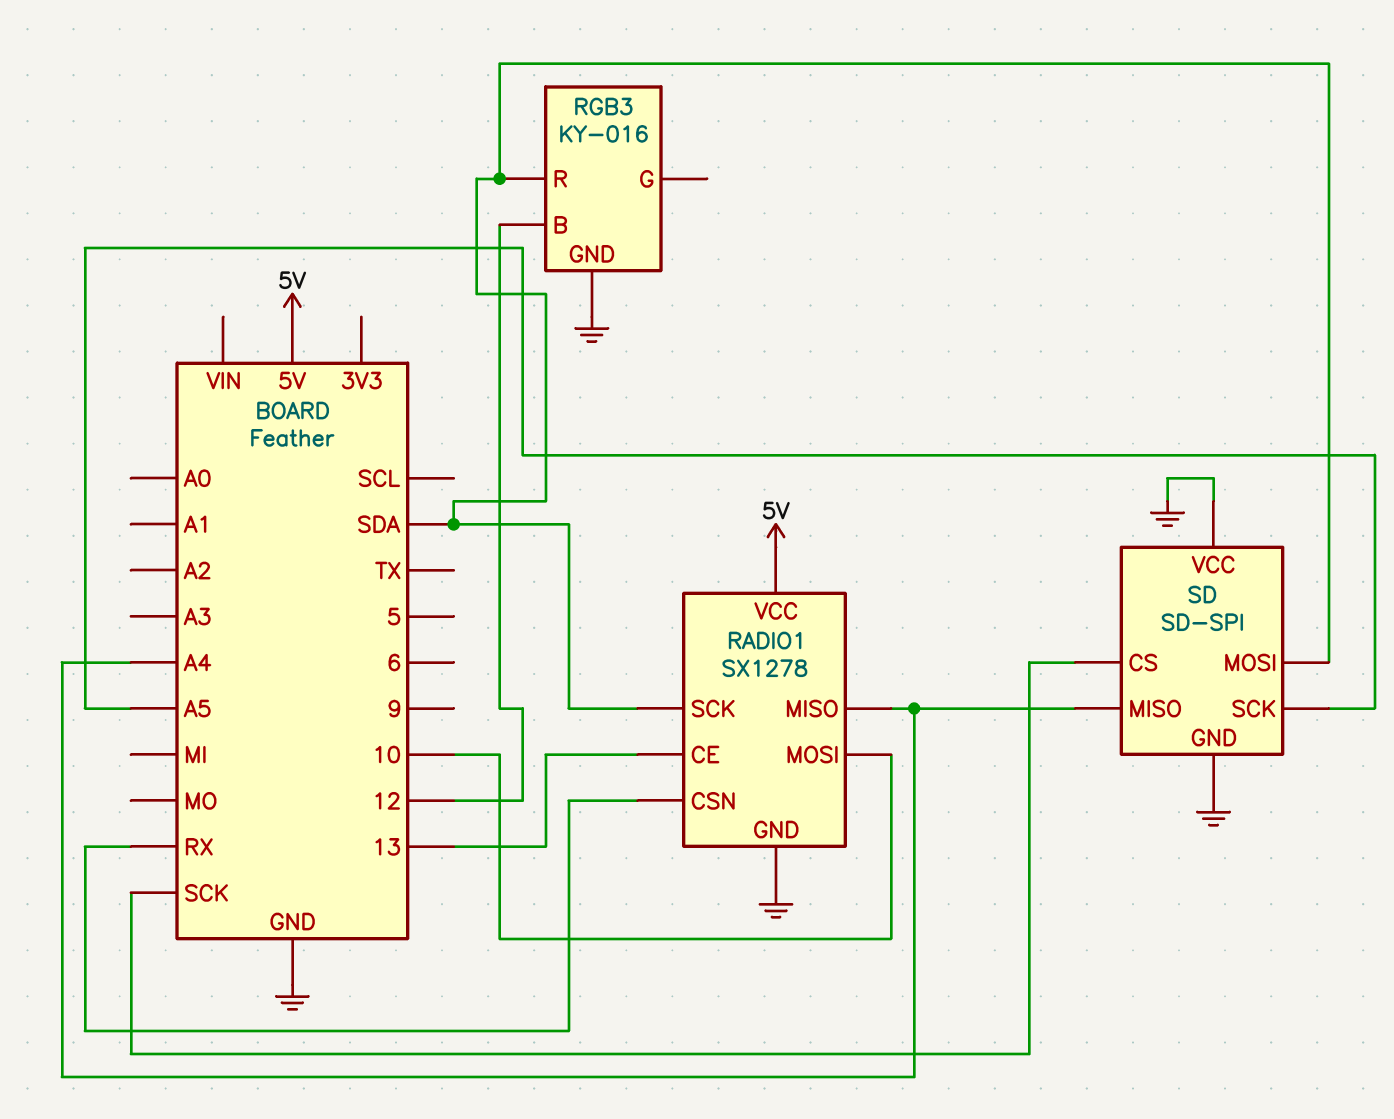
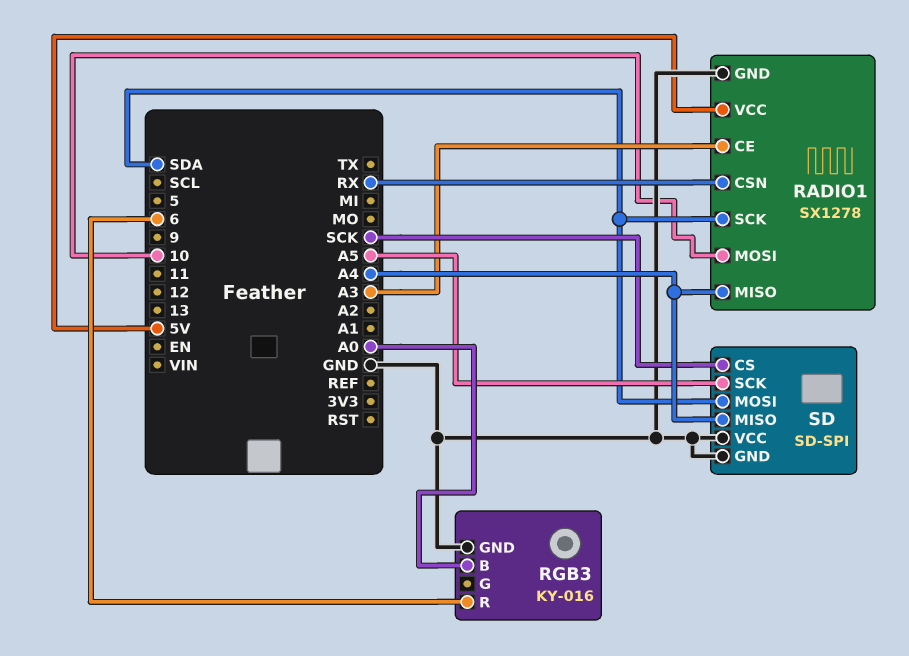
RADIO1 pin CE: 13 -> A3
RGB3 pin B: 12 -> A0
RGB3 pin R: SDA -> 6

